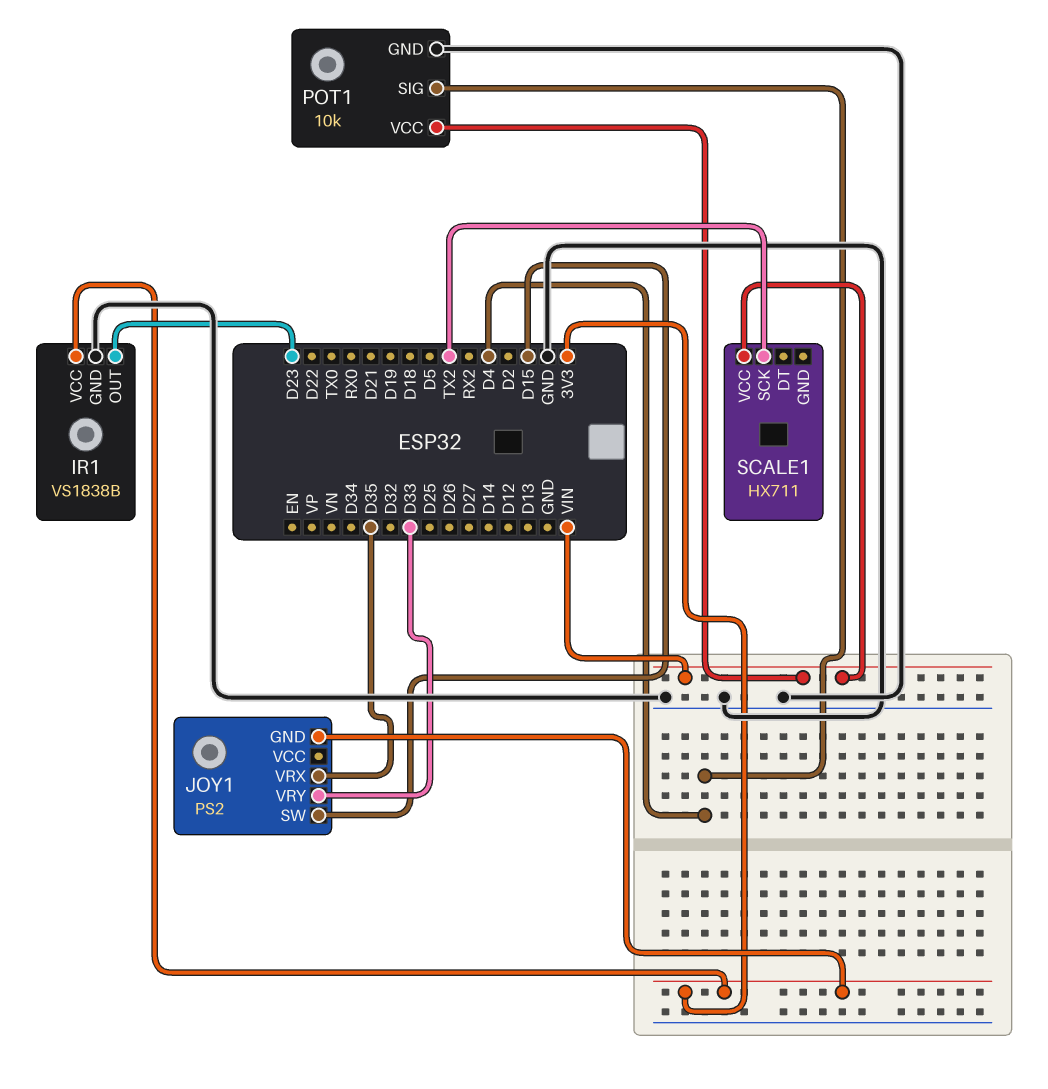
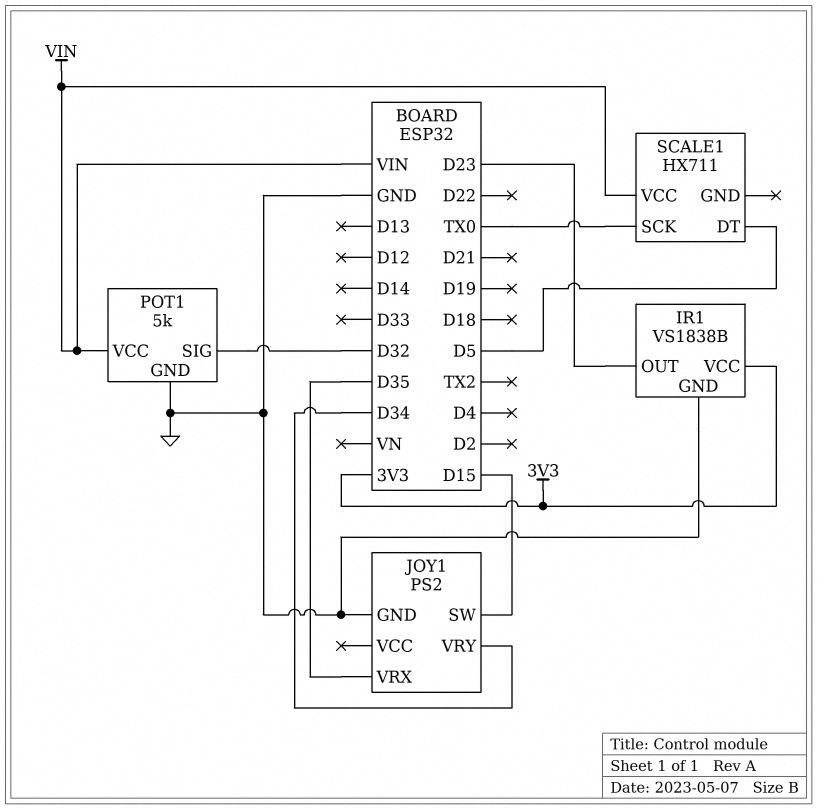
JOY1 pin GND: 3V3 -> GND
JOY1 pin VRY: D33 -> D34
POT1: 10k -> 5k
POT1 pin SIG: D4 -> D32
SCALE1 pin DT: none -> D5
SCALE1 pin SCK: TX2 -> TX0

